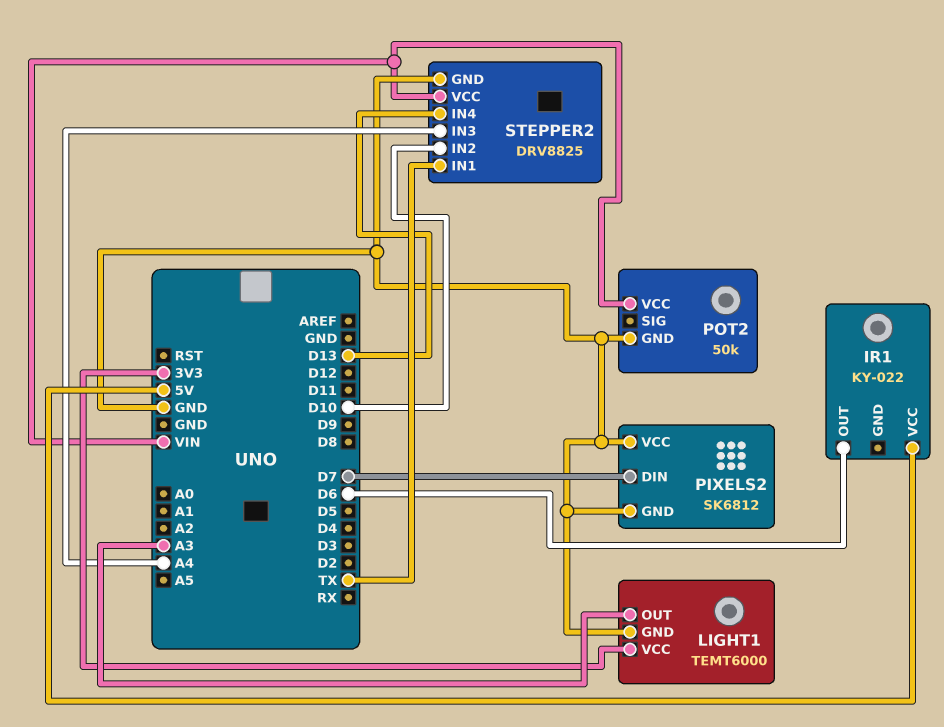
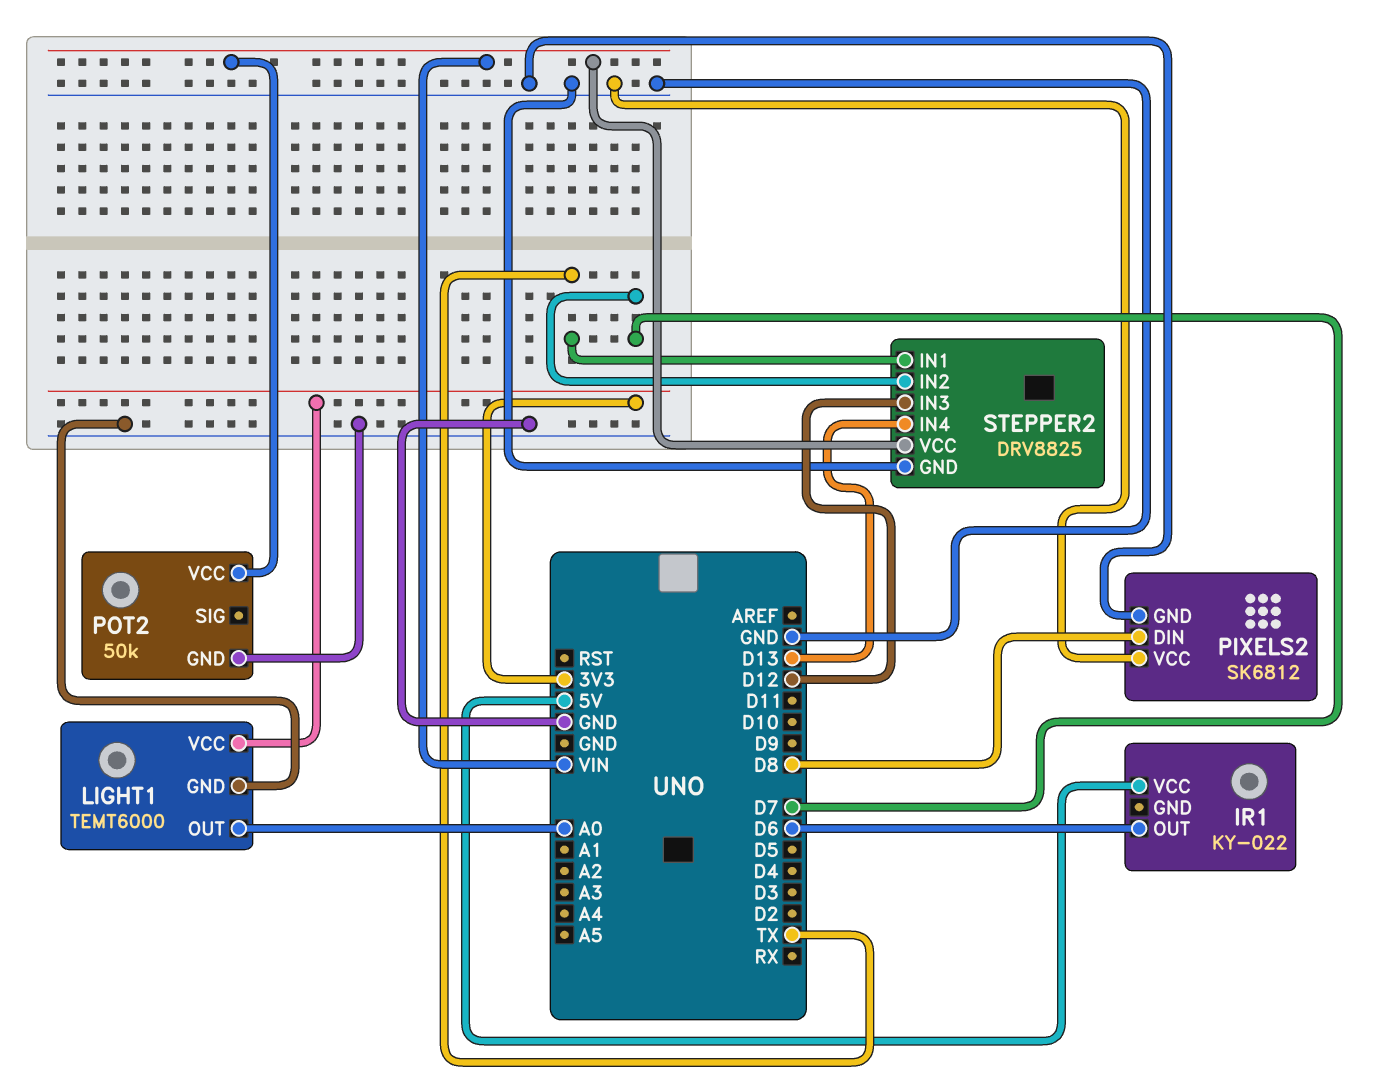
LIGHT1 pin OUT: A3 -> A0
PIXELS2 pin DIN: D7 -> D8
STEPPER2 pin IN2: D10 -> D7
STEPPER2 pin IN3: A4 -> D12

